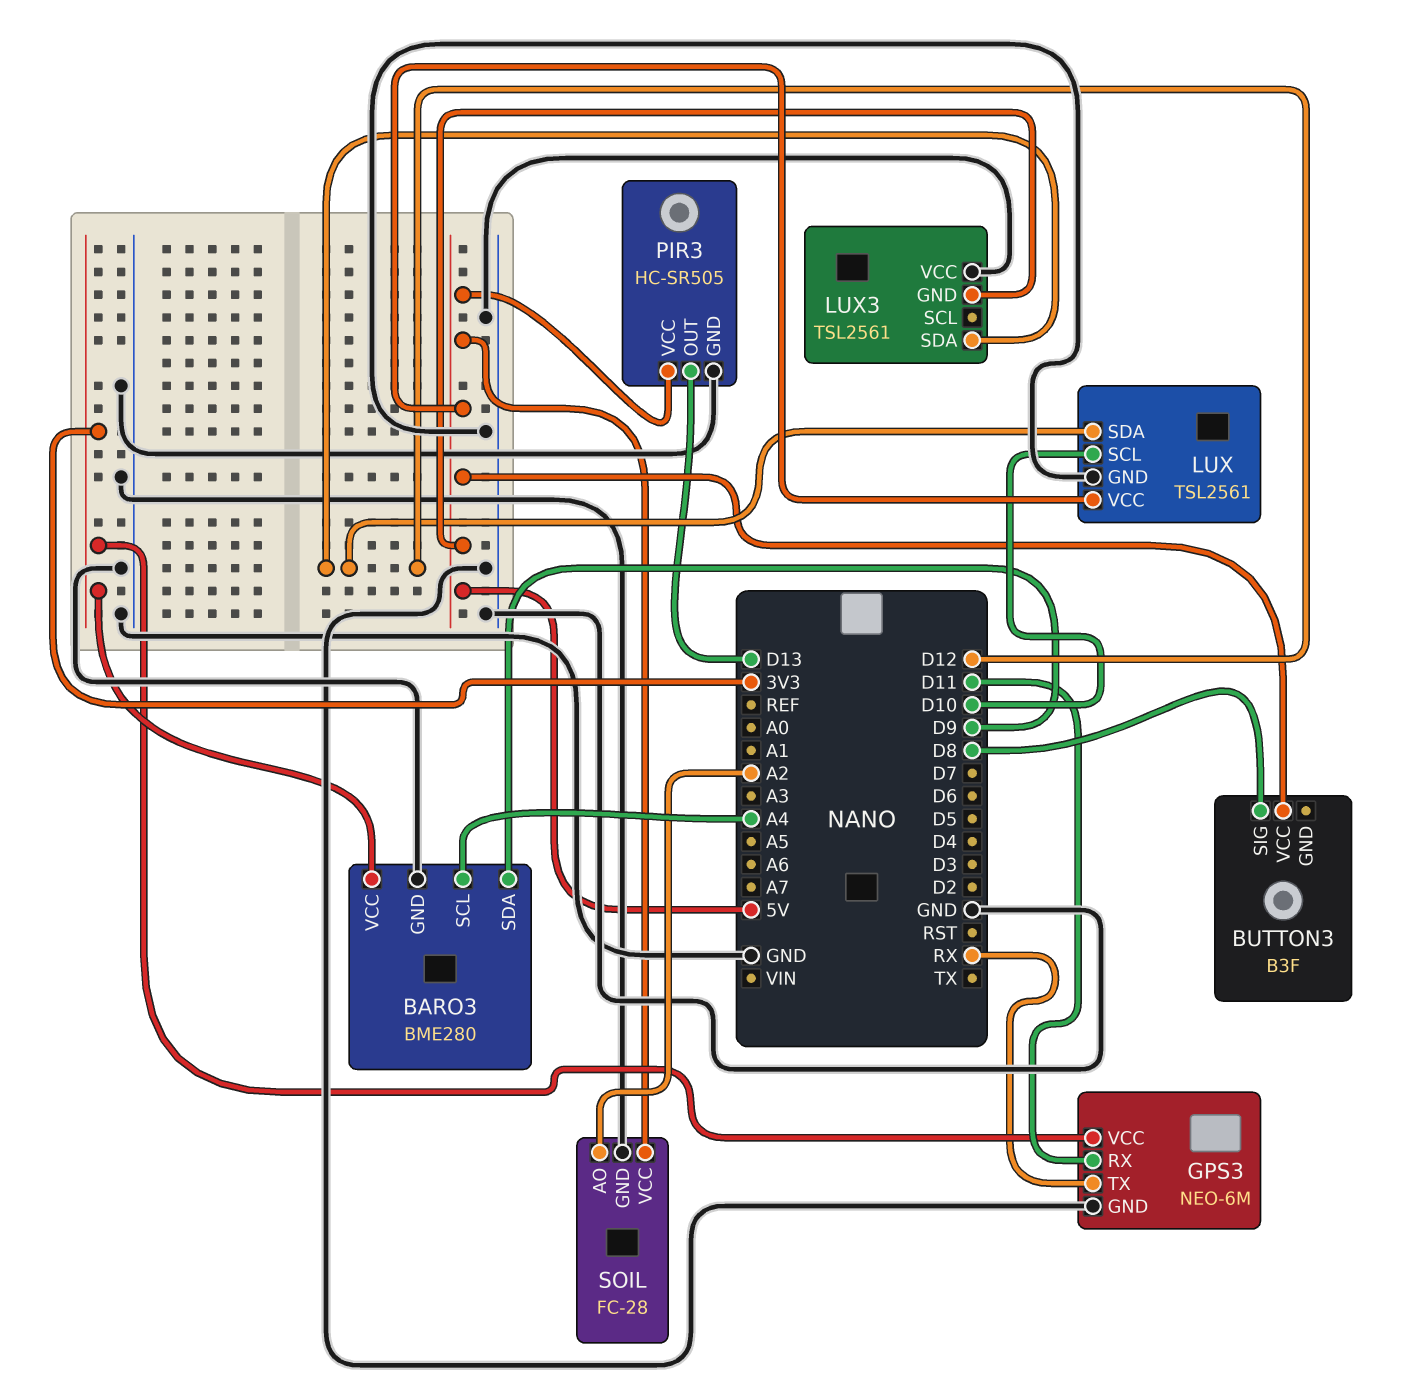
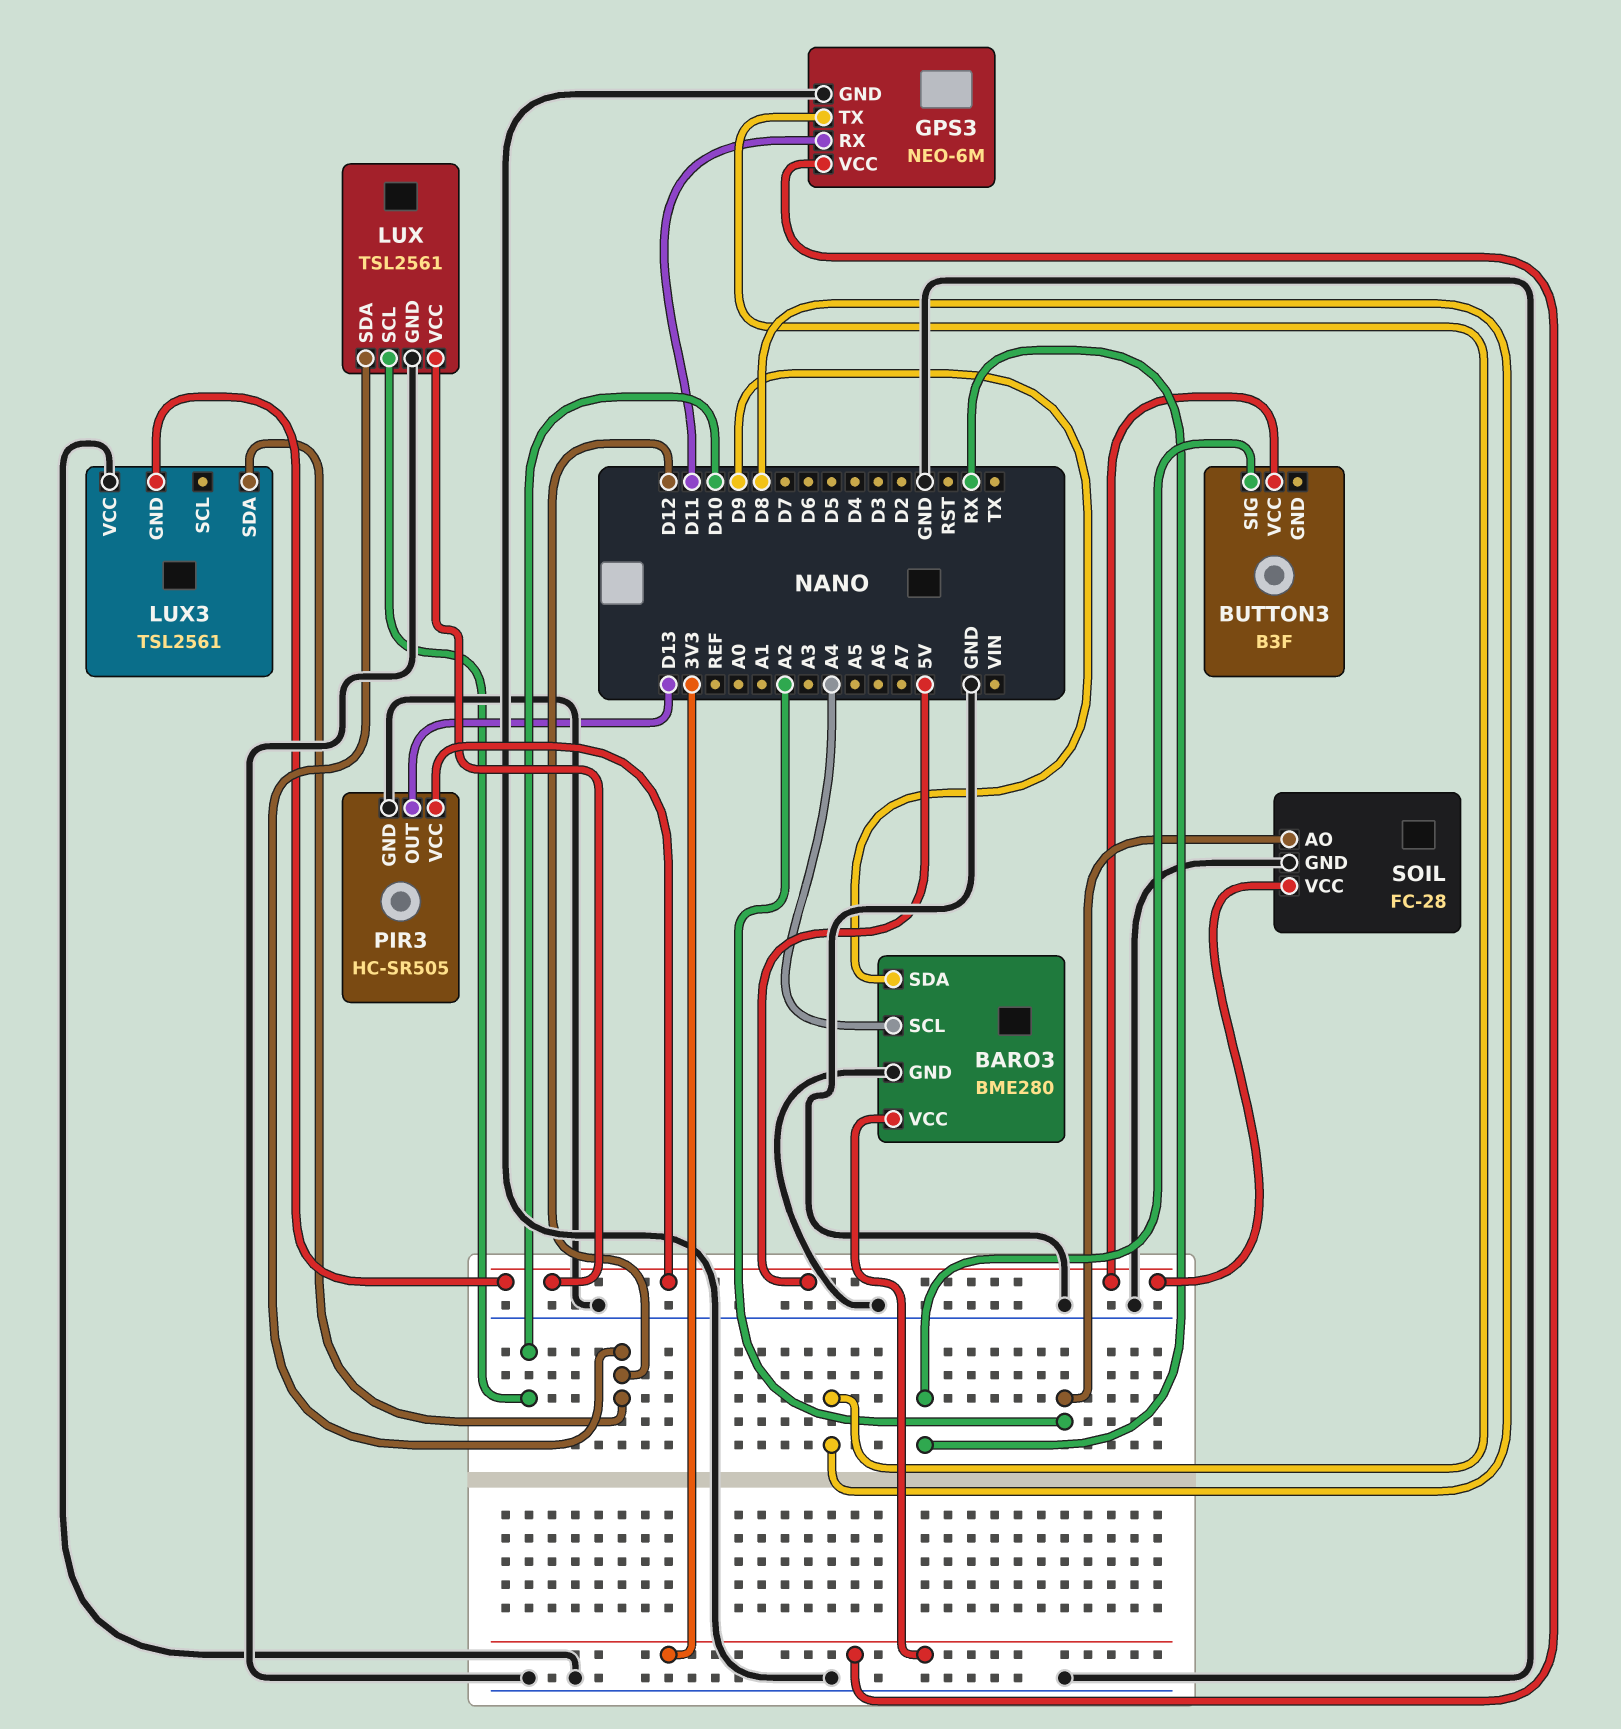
BUTTON3 pin SIG: D8 -> RX
GPS3 pin TX: RX -> D8

